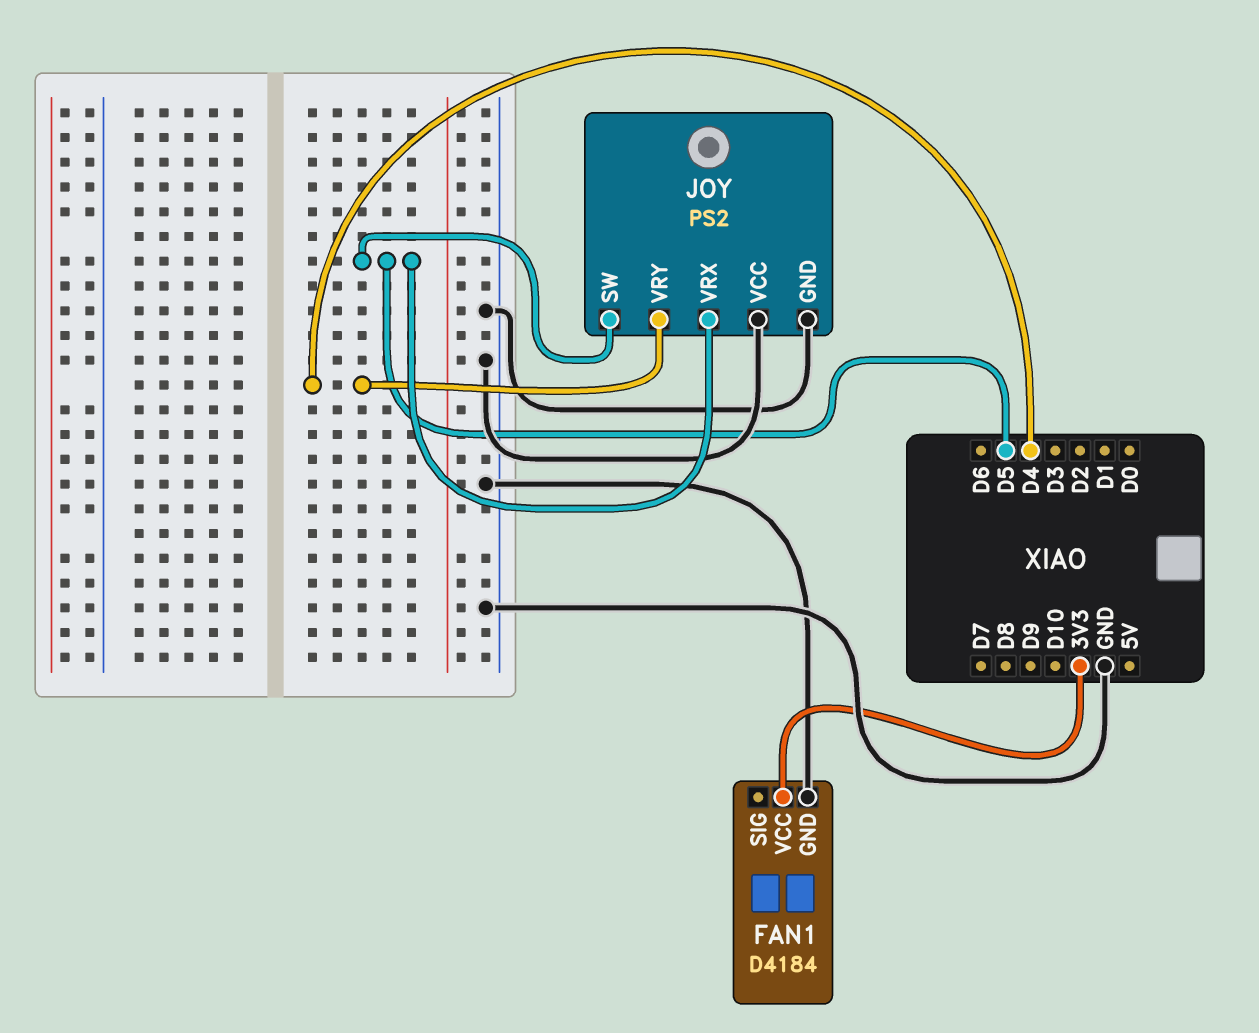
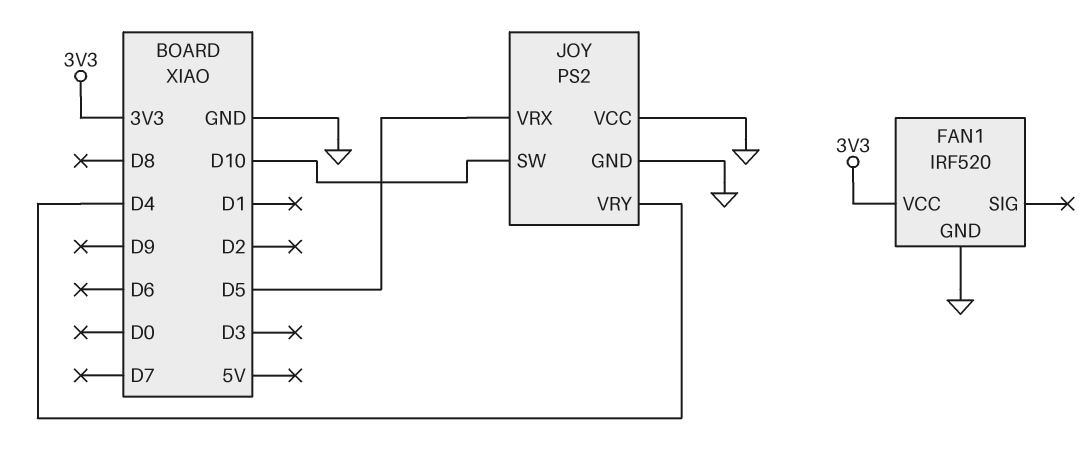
FAN1: D4184 -> IRF520
JOY pin SW: D5 -> D10

